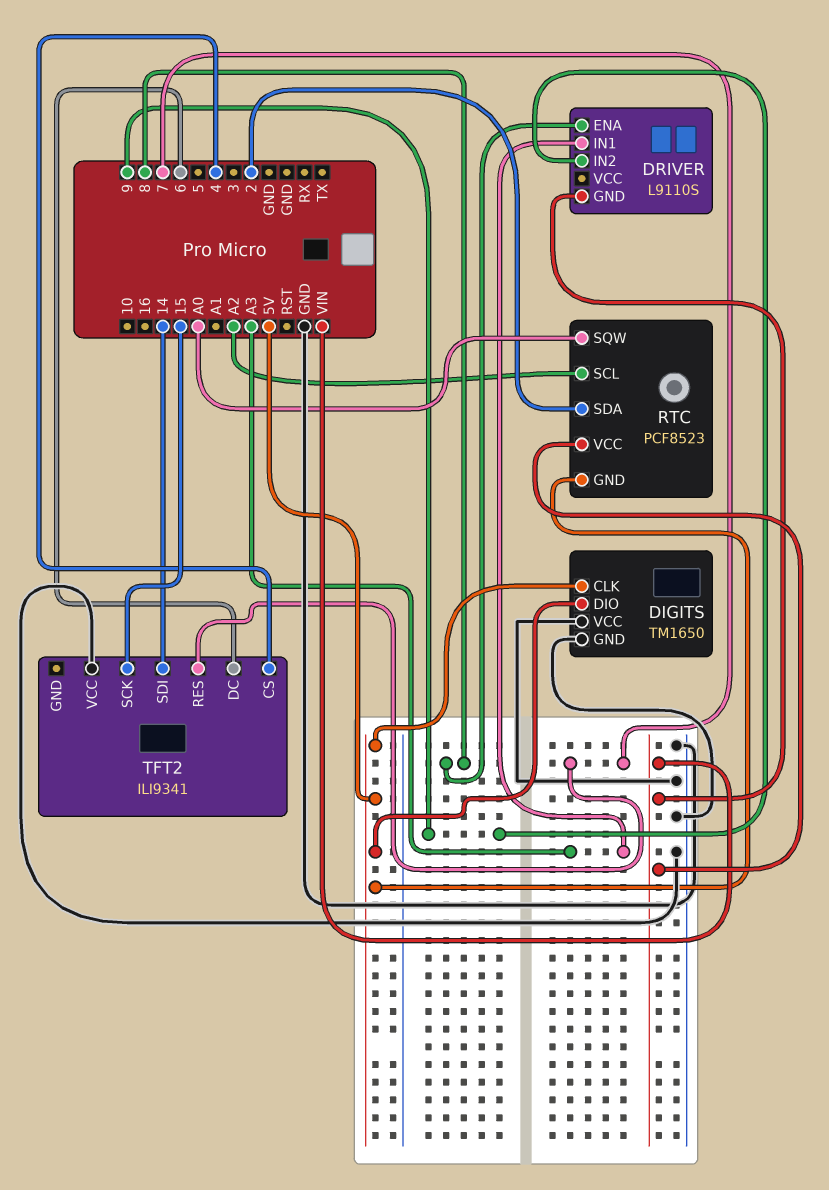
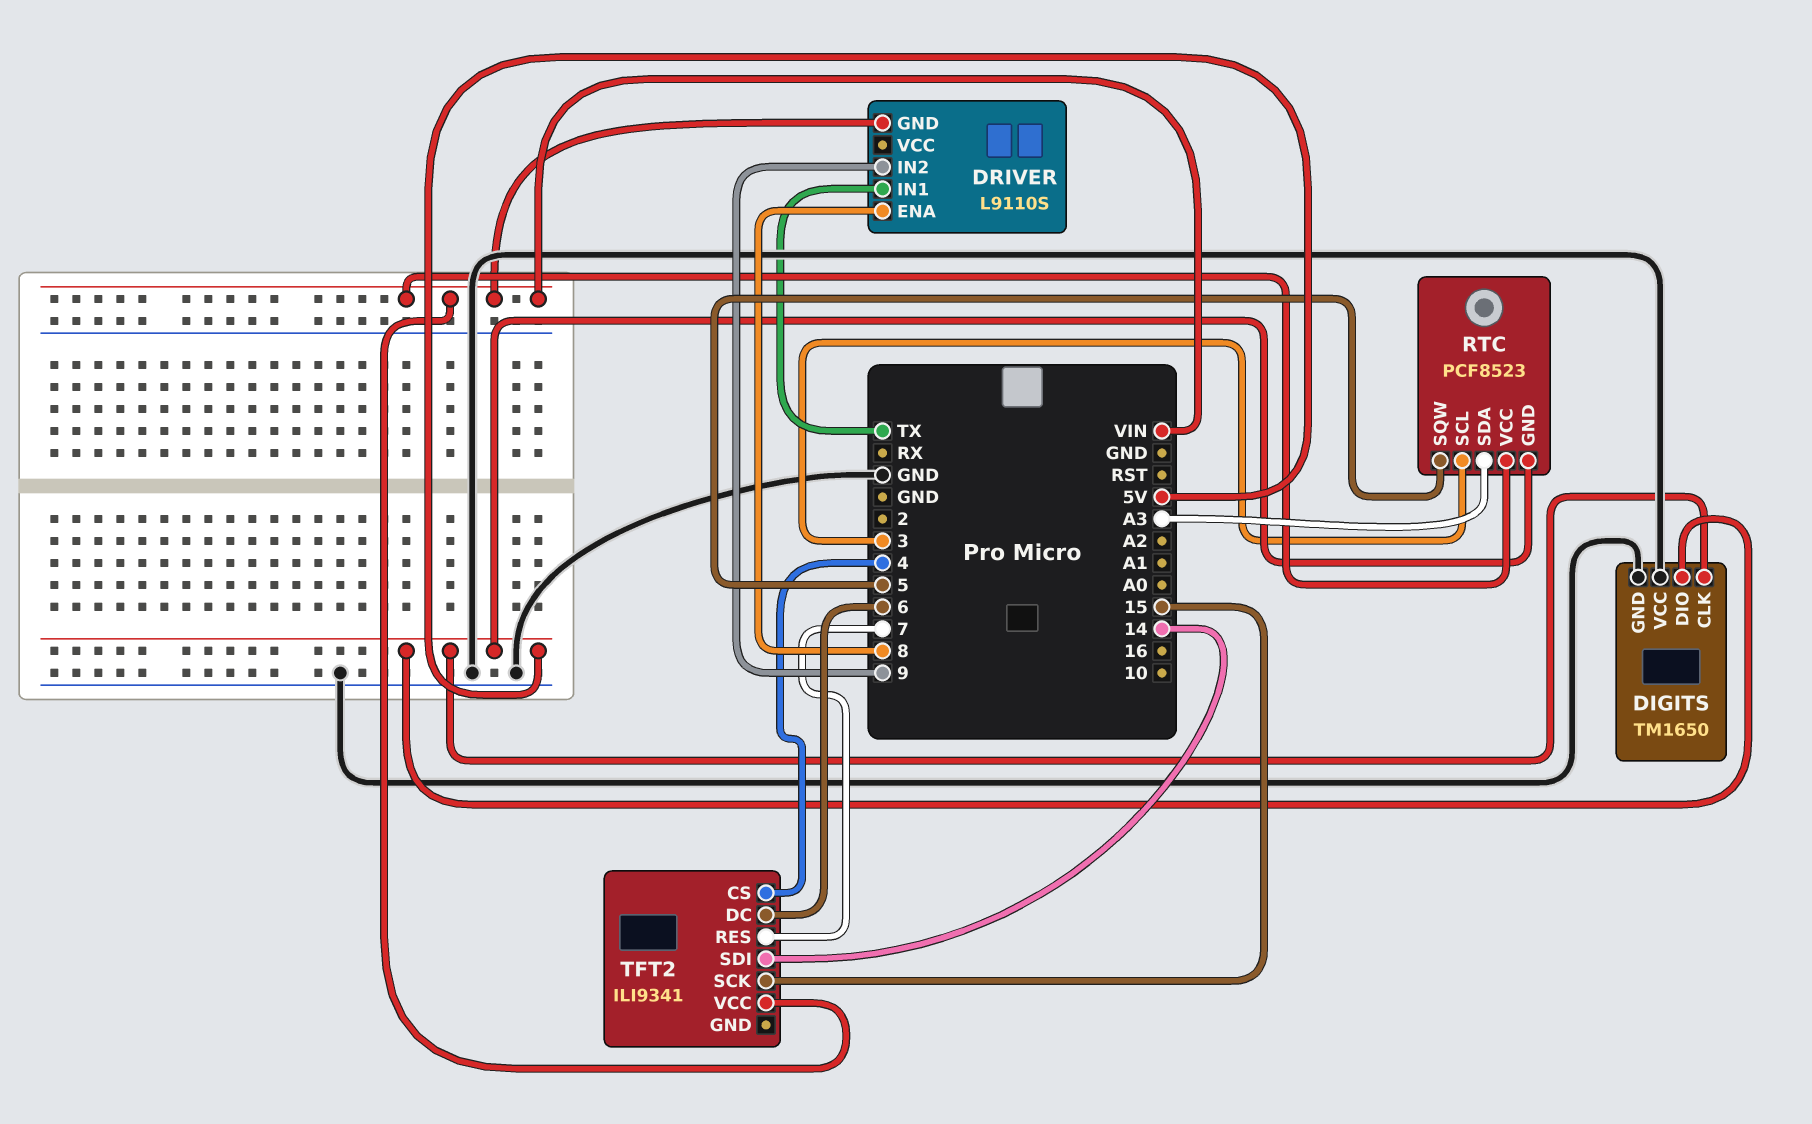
DRIVER pin IN1: A3 -> TX
RTC pin SCL: A2 -> 3
RTC pin SDA: 2 -> A3
RTC pin SQW: A0 -> 5
TFT2 pin VCC: GND -> VIN

